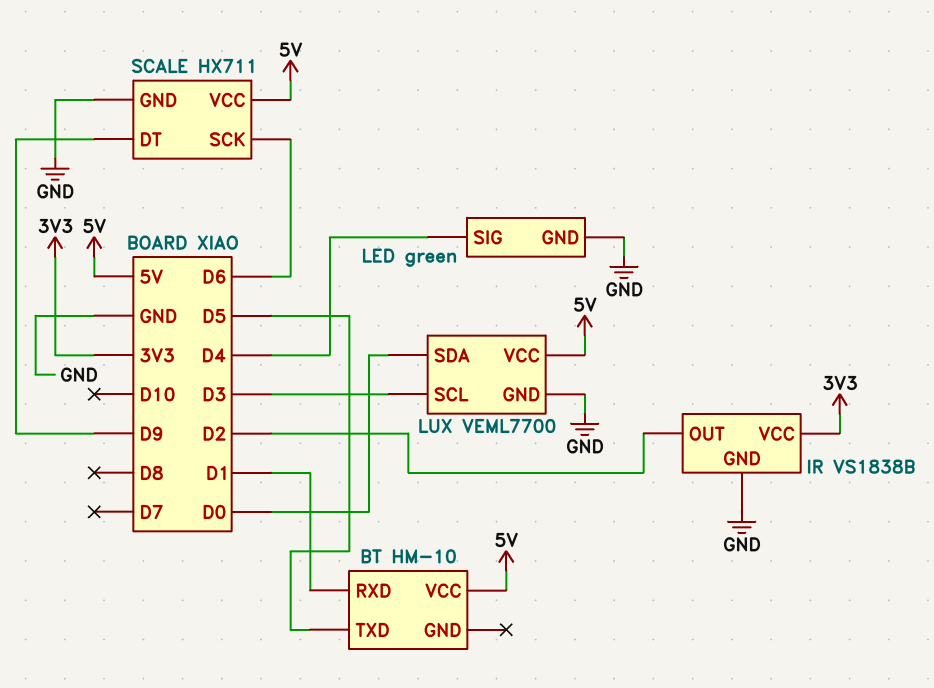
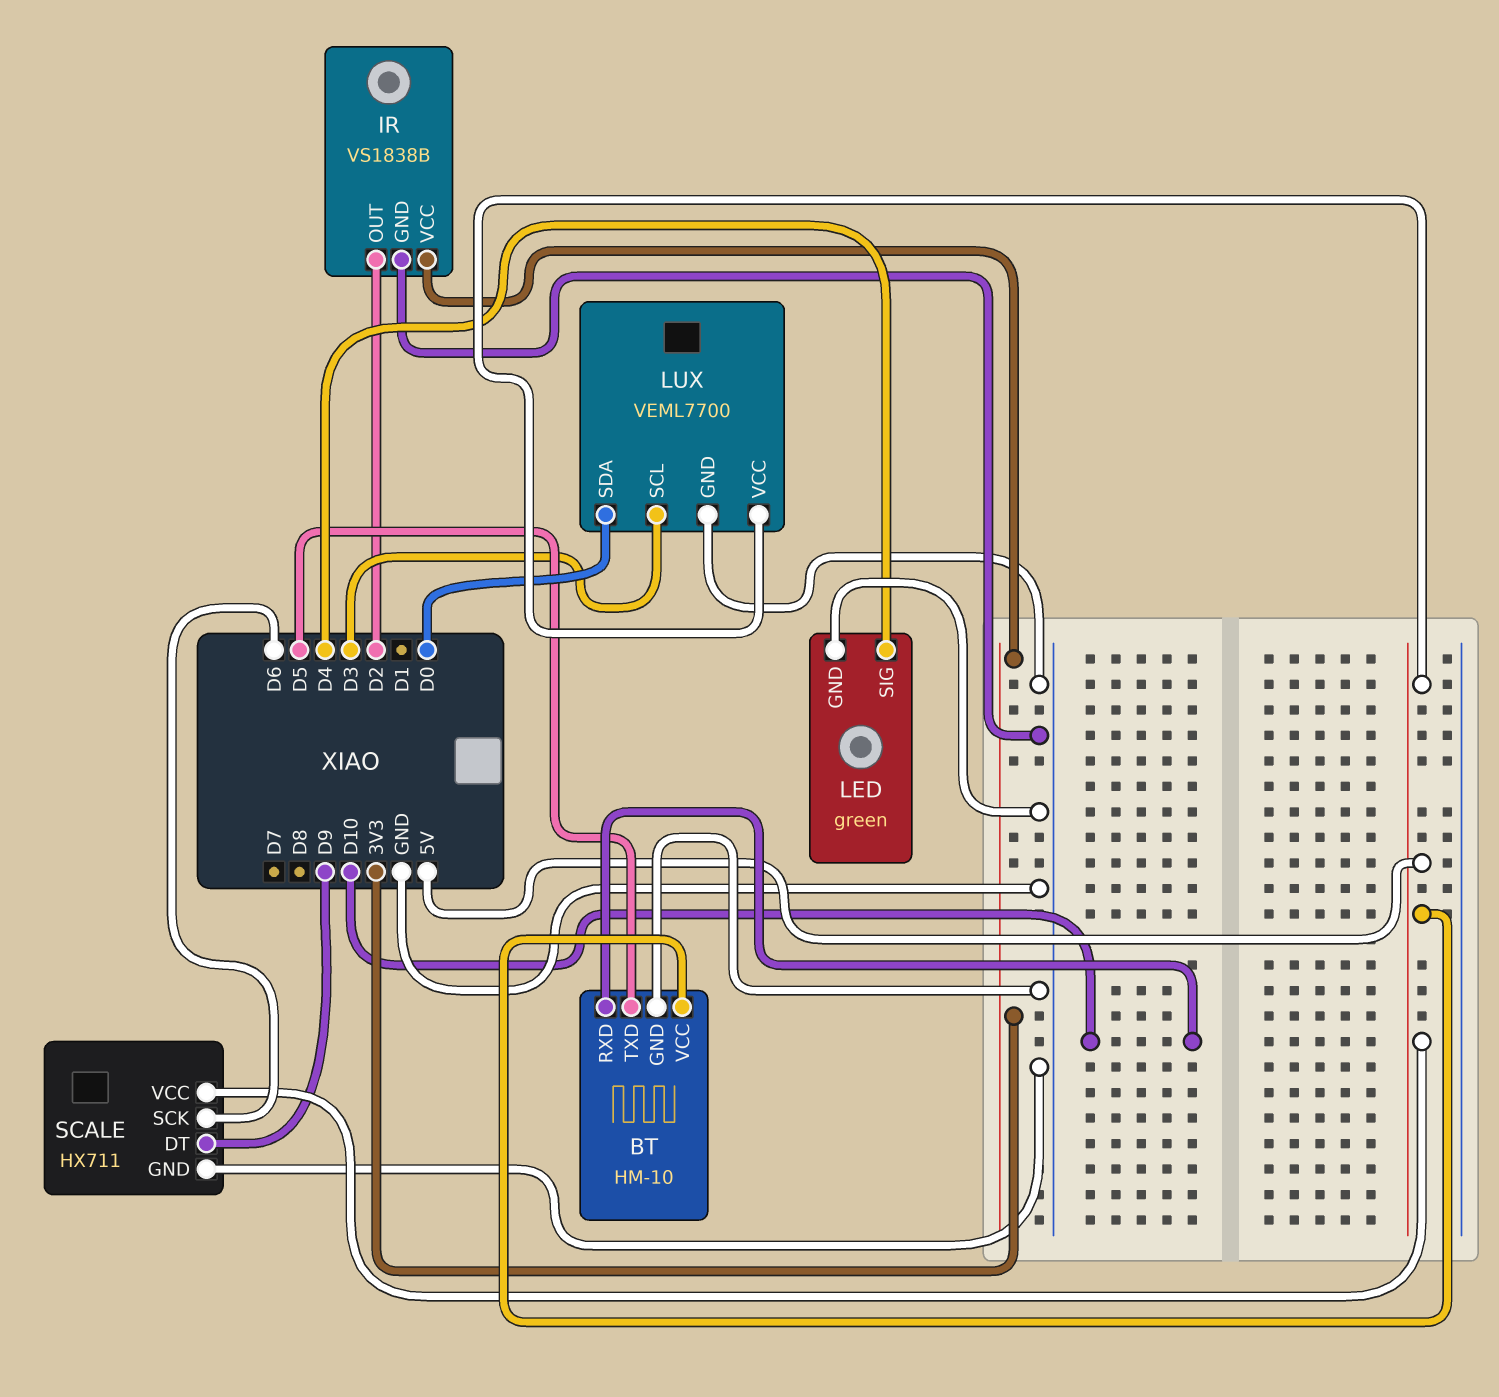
BT pin GND: none -> GND
BT pin RXD: D1 -> D10

